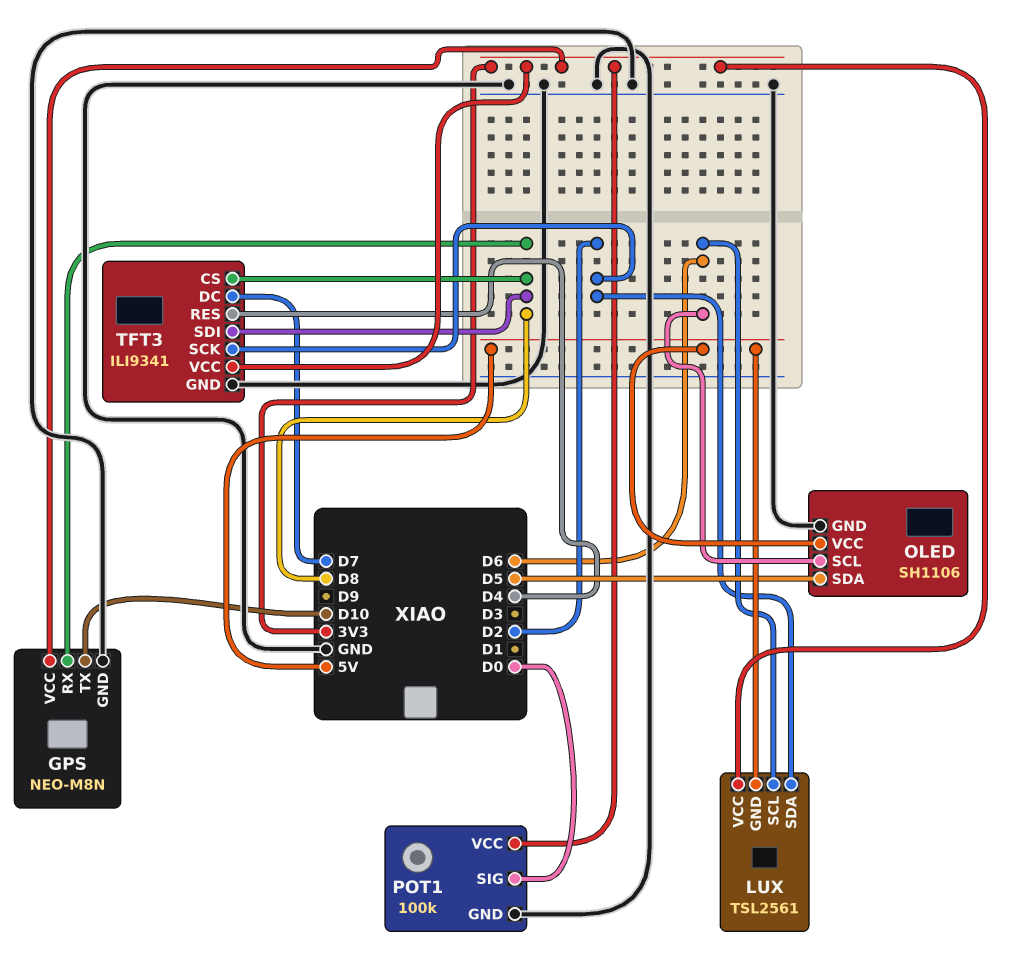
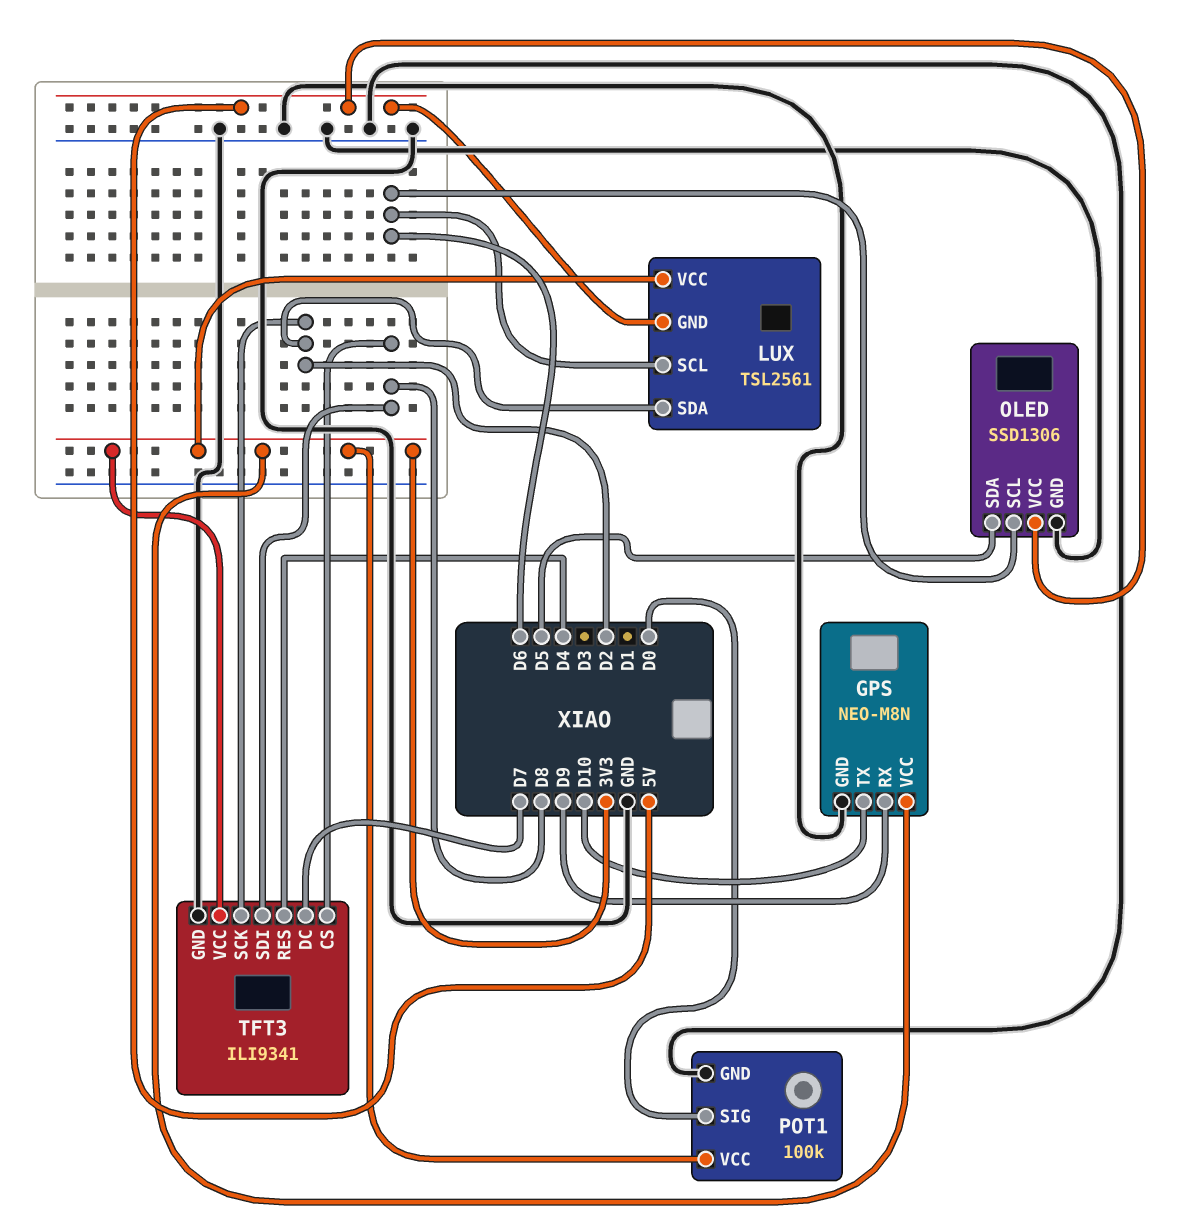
GPS pin RX: D8 -> D9
OLED: SH1106 -> SSD1306

